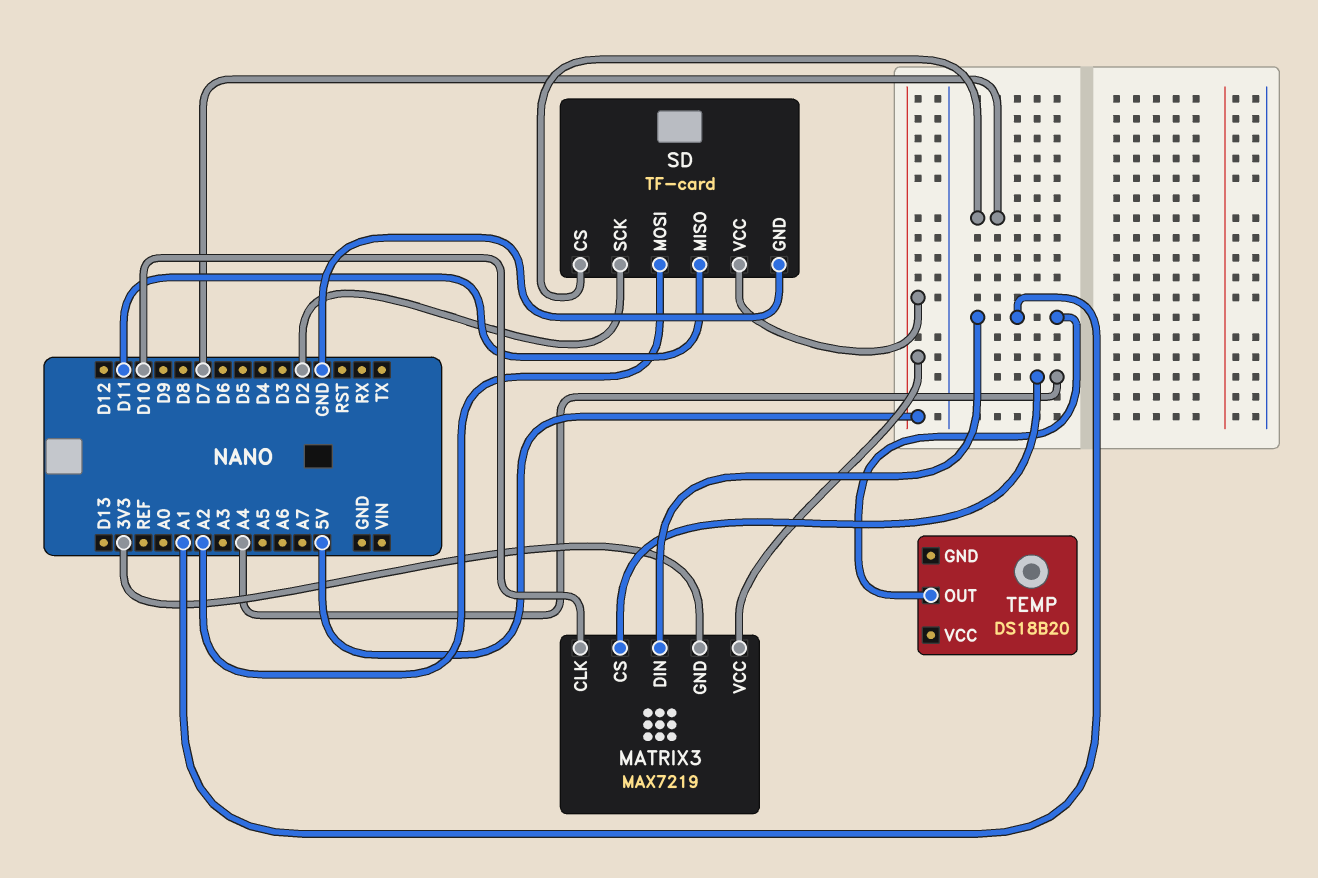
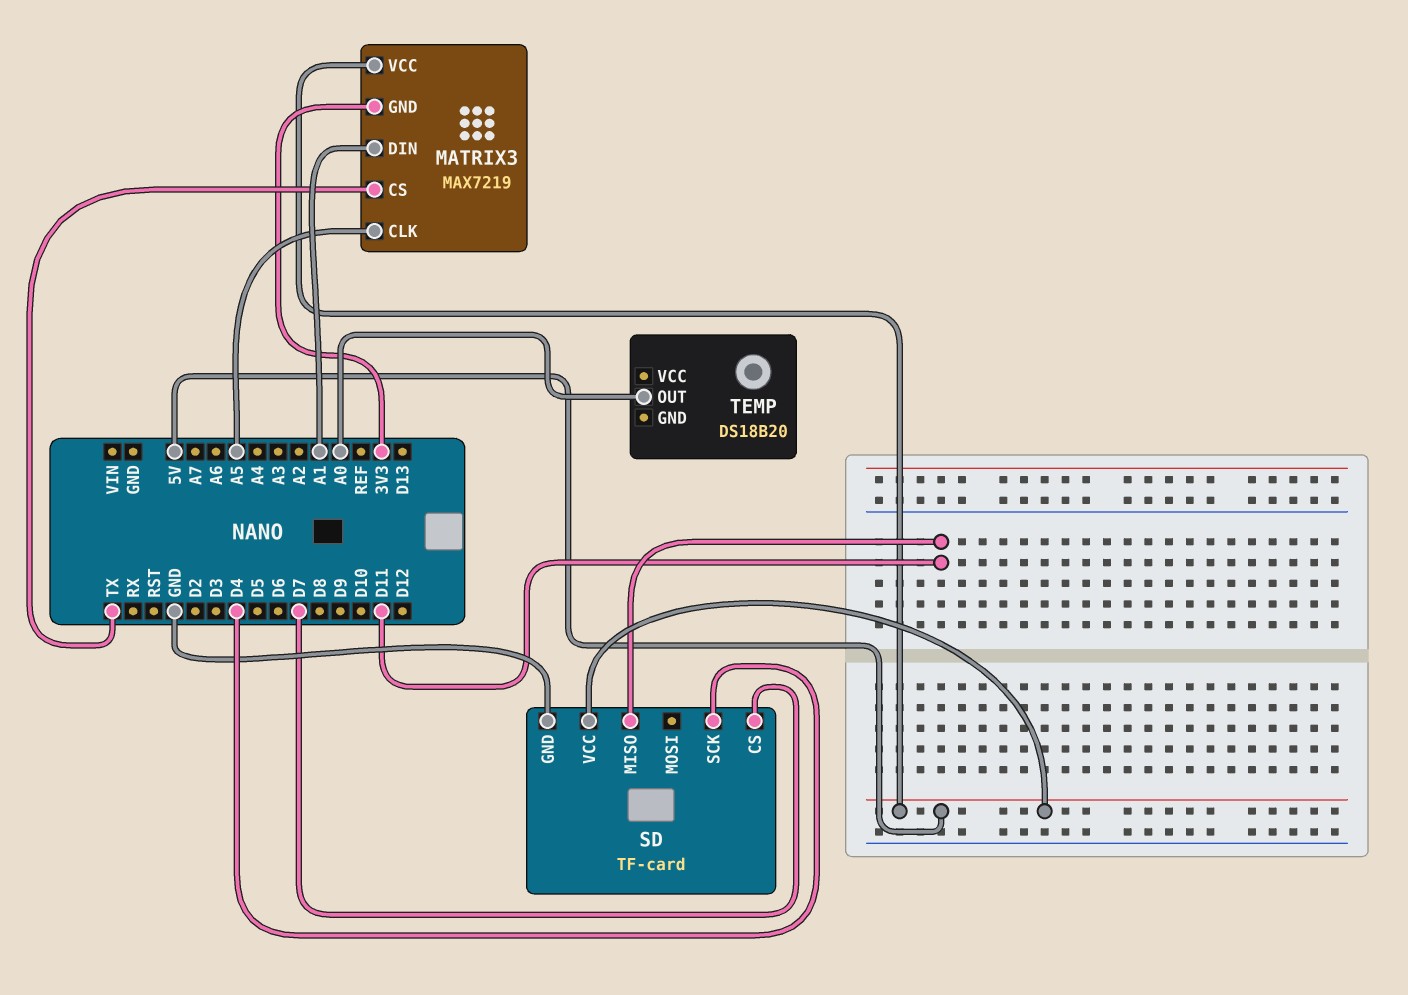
MATRIX3 pin CLK: D10 -> A5
MATRIX3 pin CS: A4 -> TX
SD pin MOSI: A2 -> none
SD pin SCK: D2 -> D4
TEMP pin OUT: A1 -> A0

